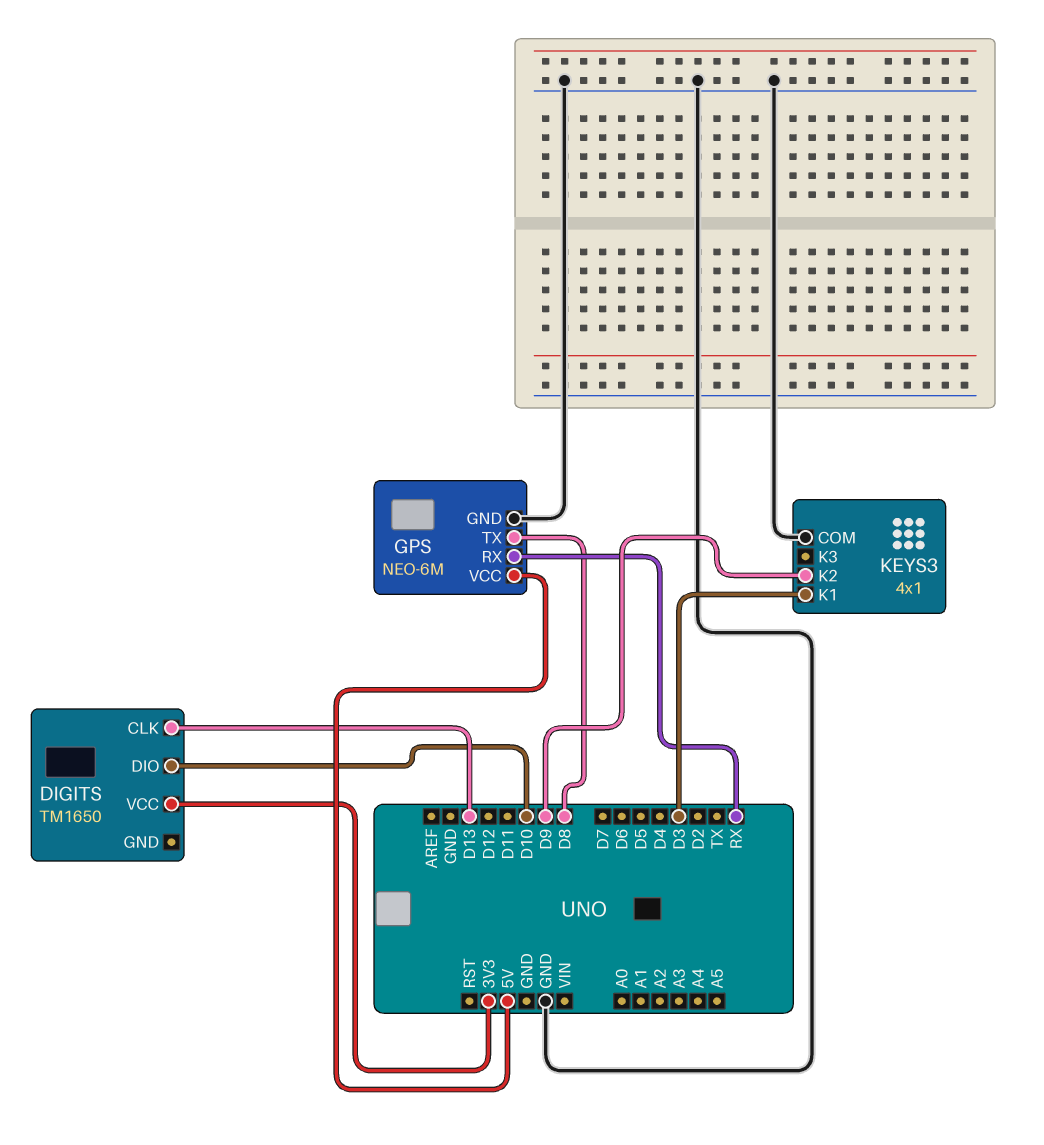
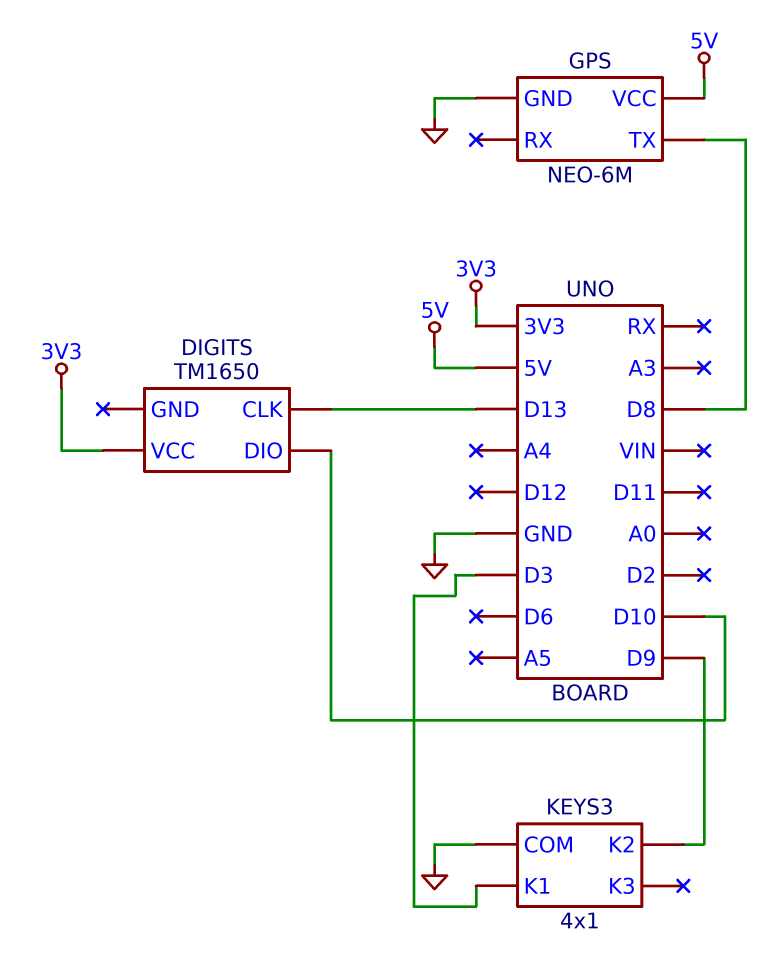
GPS pin RX: RX -> none

